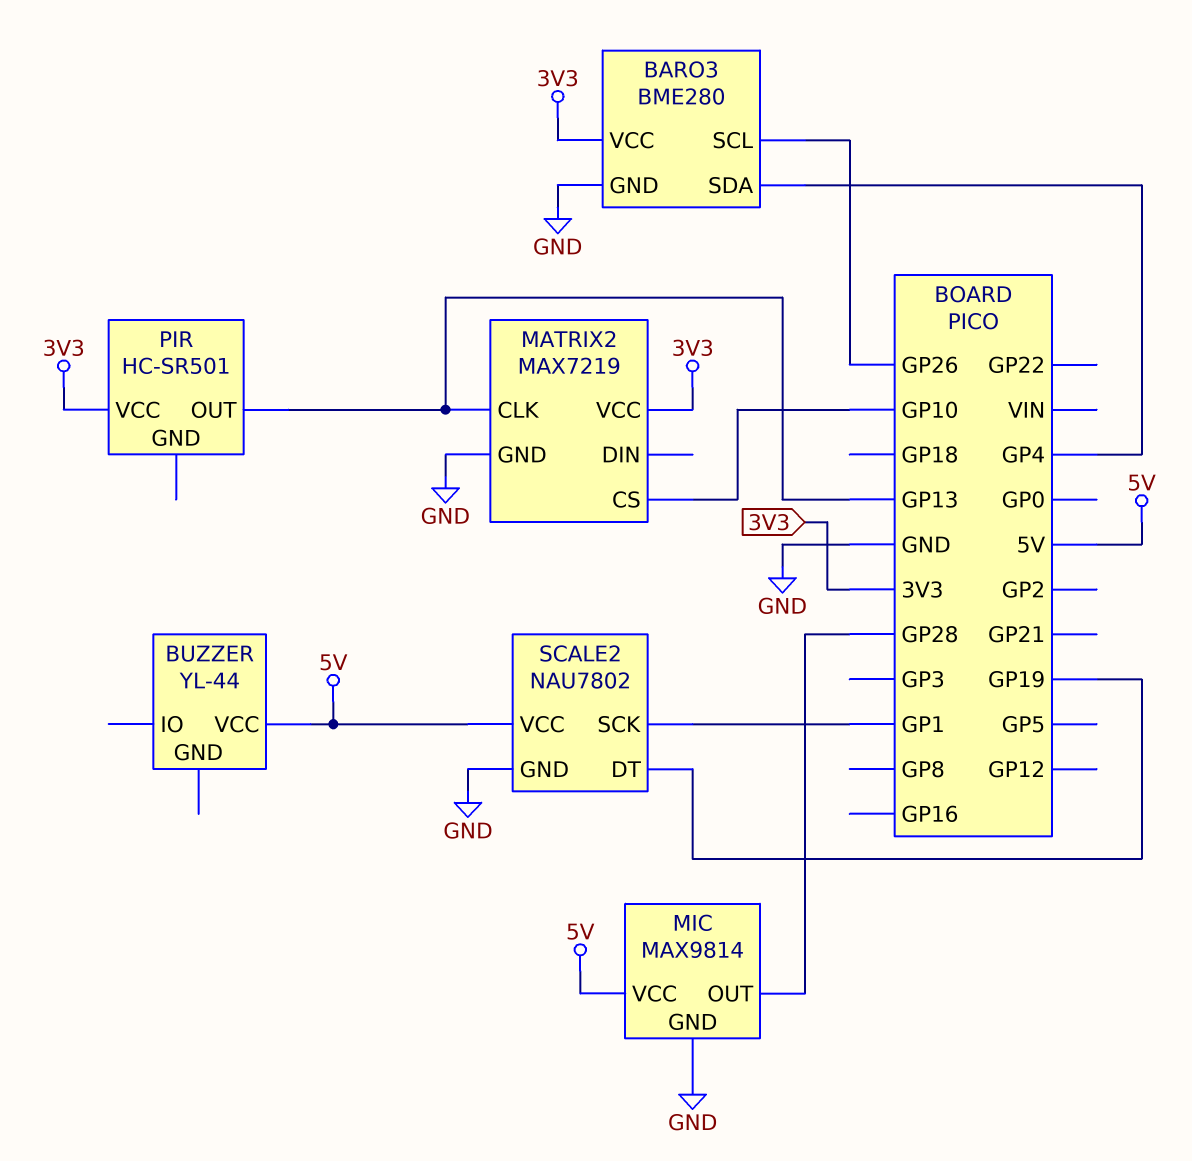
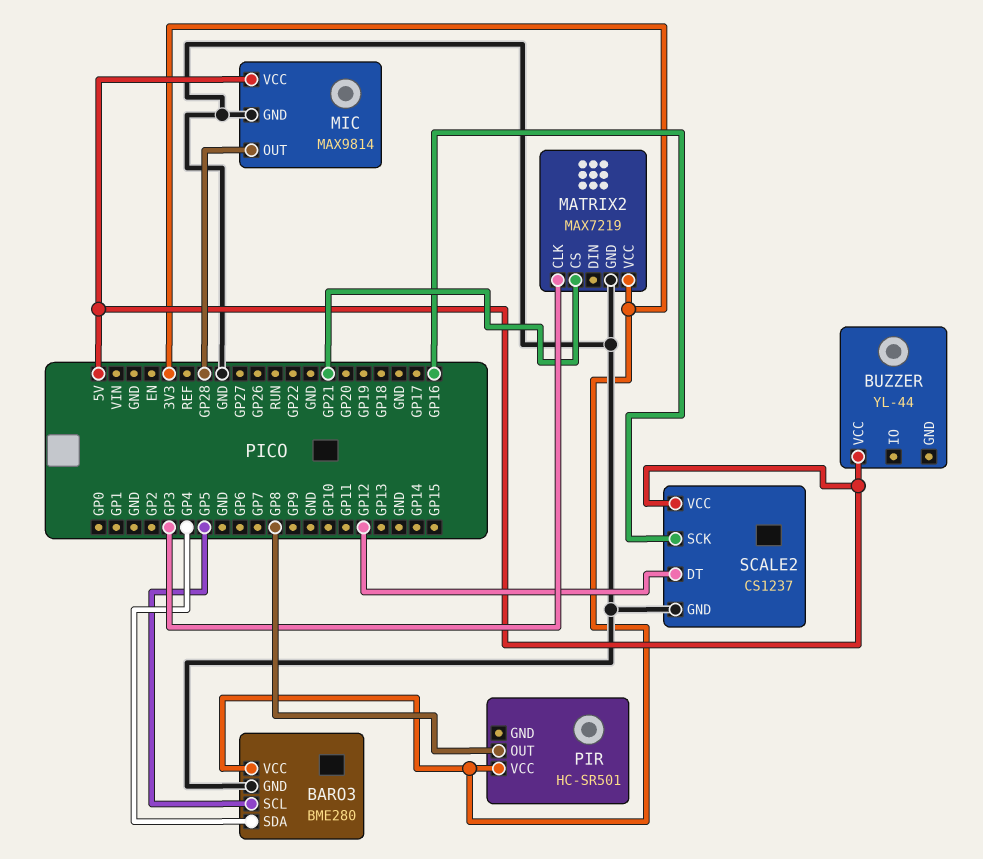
BARO3 pin SCL: GP26 -> GP5
MATRIX2 pin CLK: GP13 -> GP3
MATRIX2 pin CS: GP10 -> GP21
PIR pin OUT: GP13 -> GP8
SCALE2: NAU7802 -> CS1237
SCALE2 pin DT: GP19 -> GP12
SCALE2 pin SCK: GP1 -> GP16

